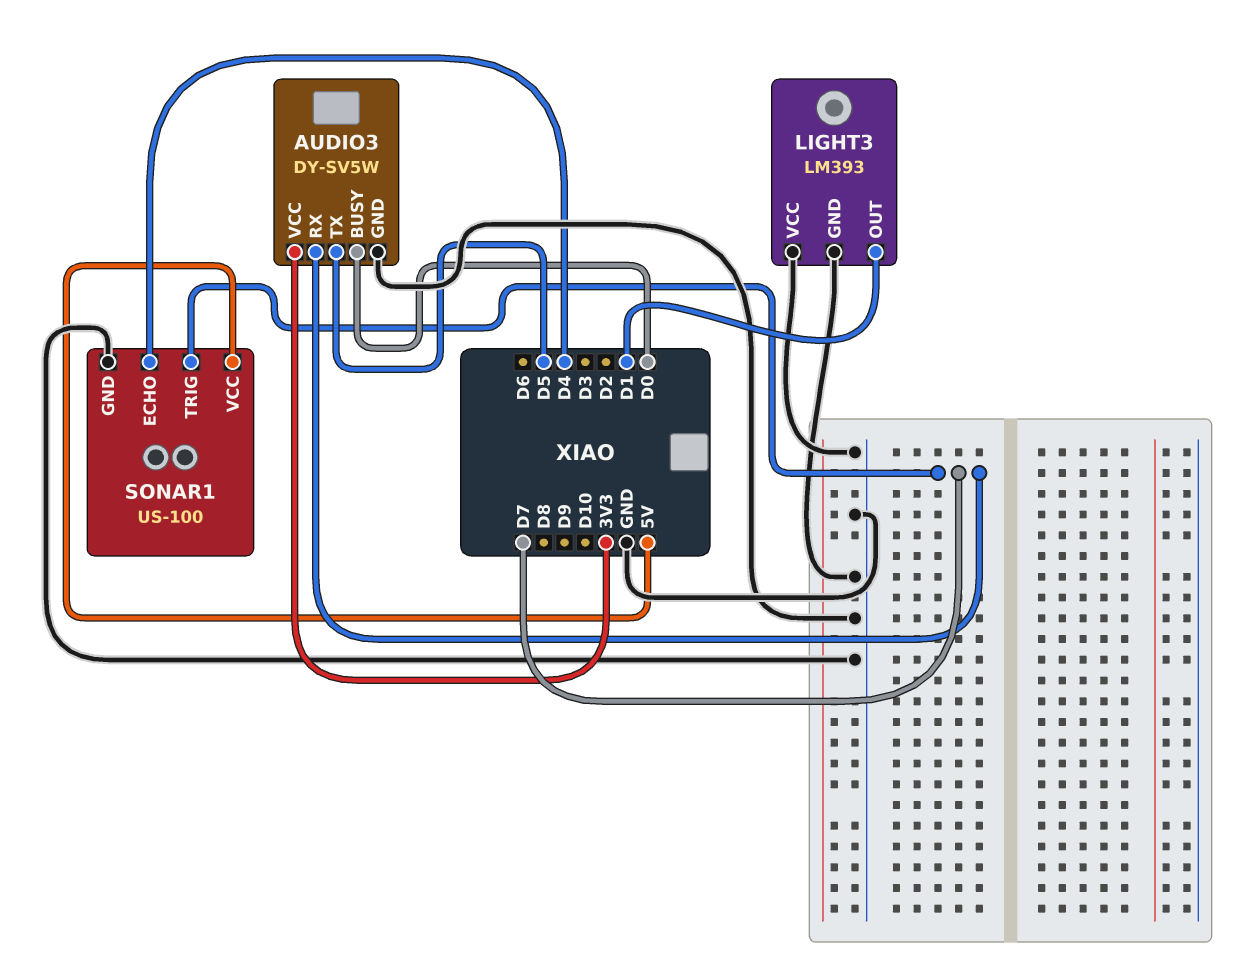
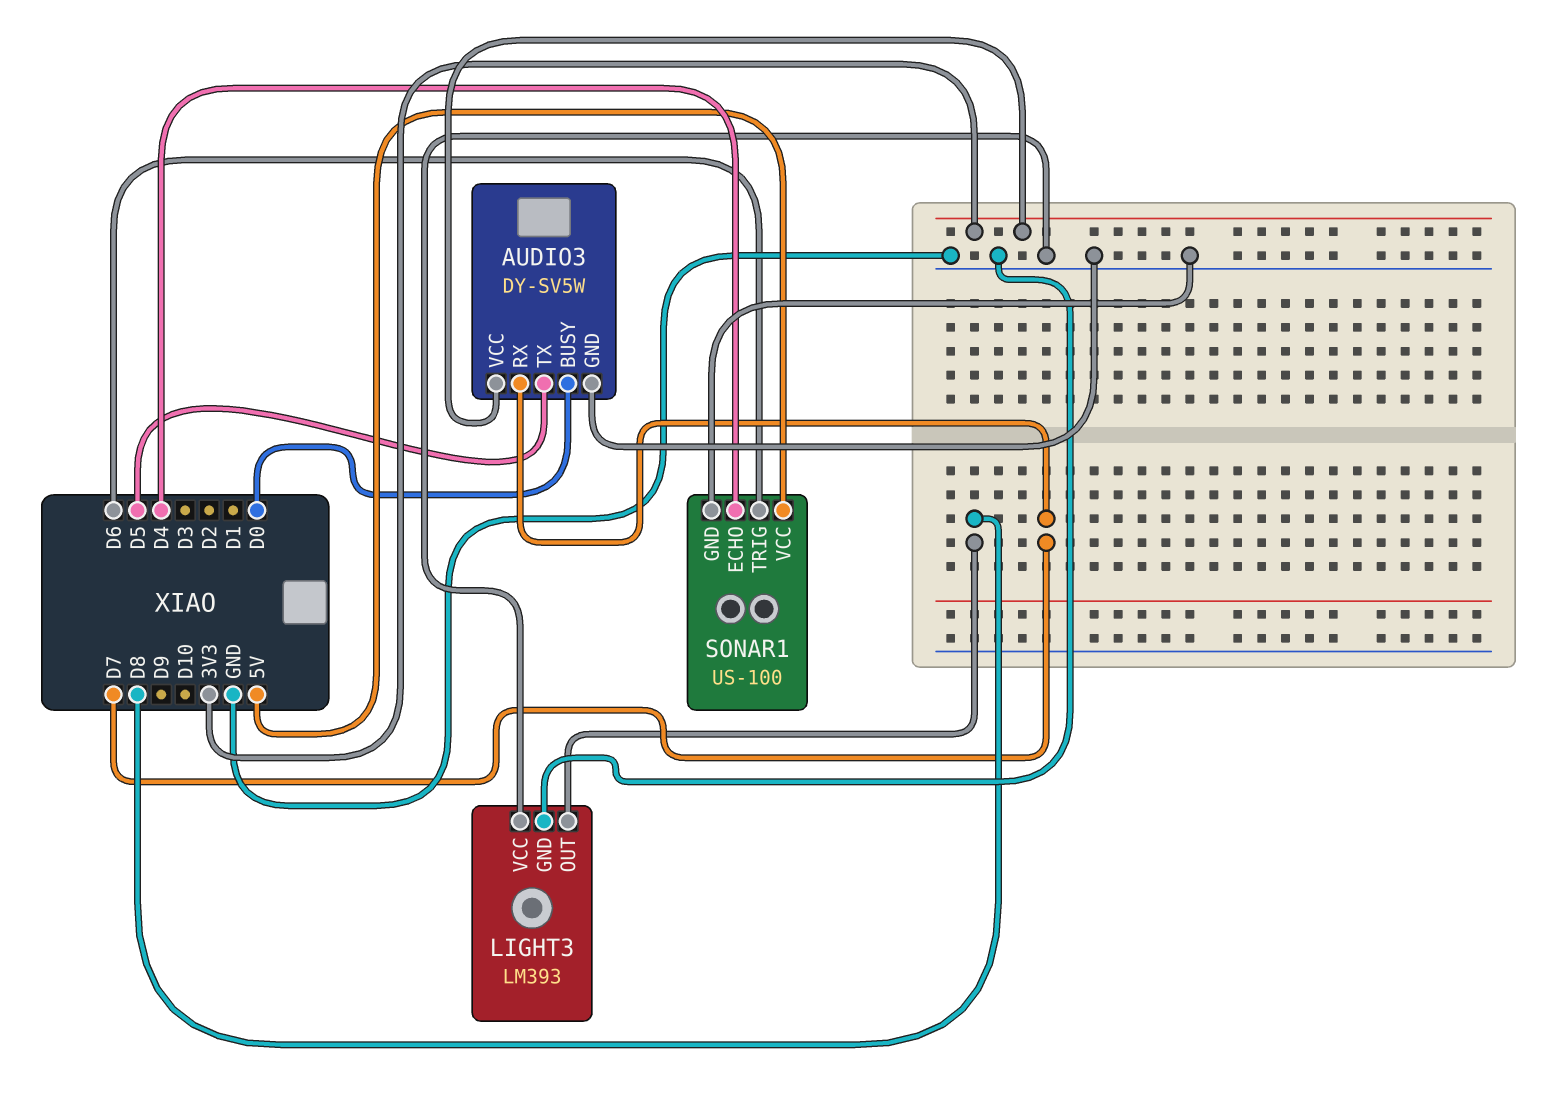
LIGHT3 pin OUT: D1 -> D8
SONAR1 pin TRIG: D7 -> D6

